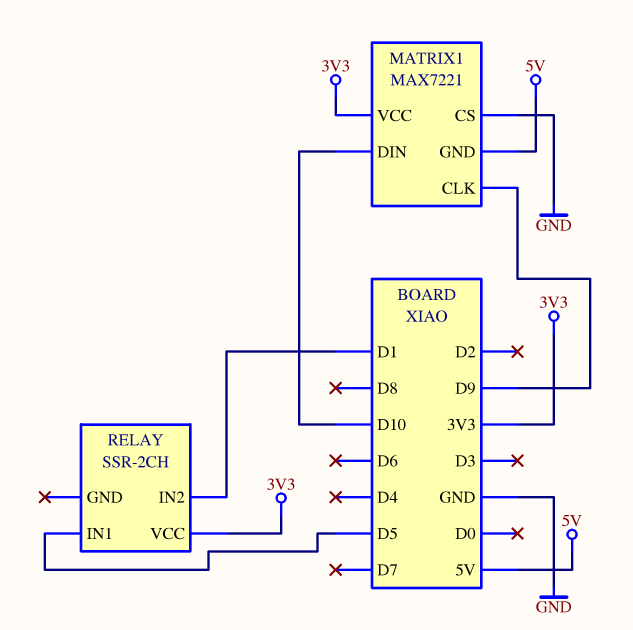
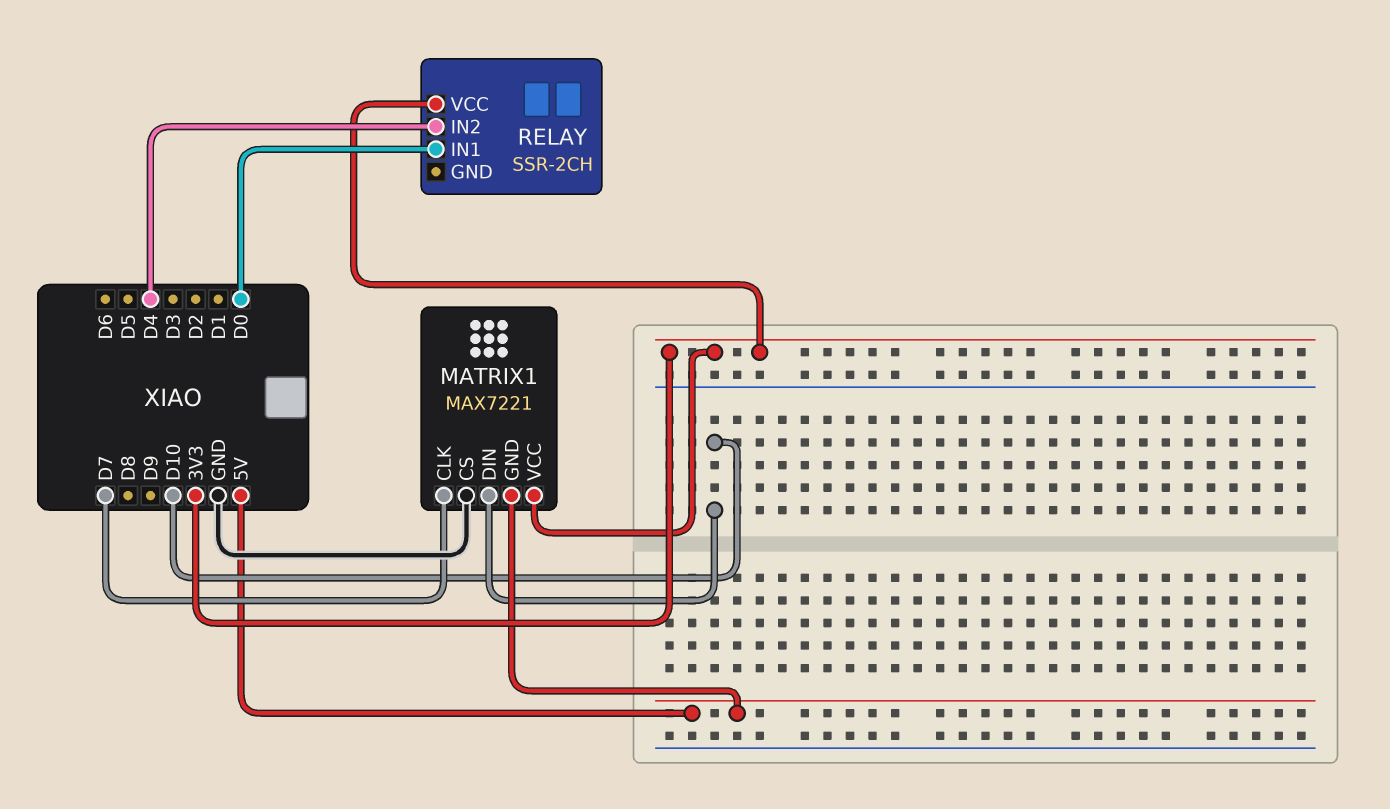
MATRIX1 pin CLK: D9 -> D7
RELAY pin IN1: D5 -> D0
RELAY pin IN2: D1 -> D4

